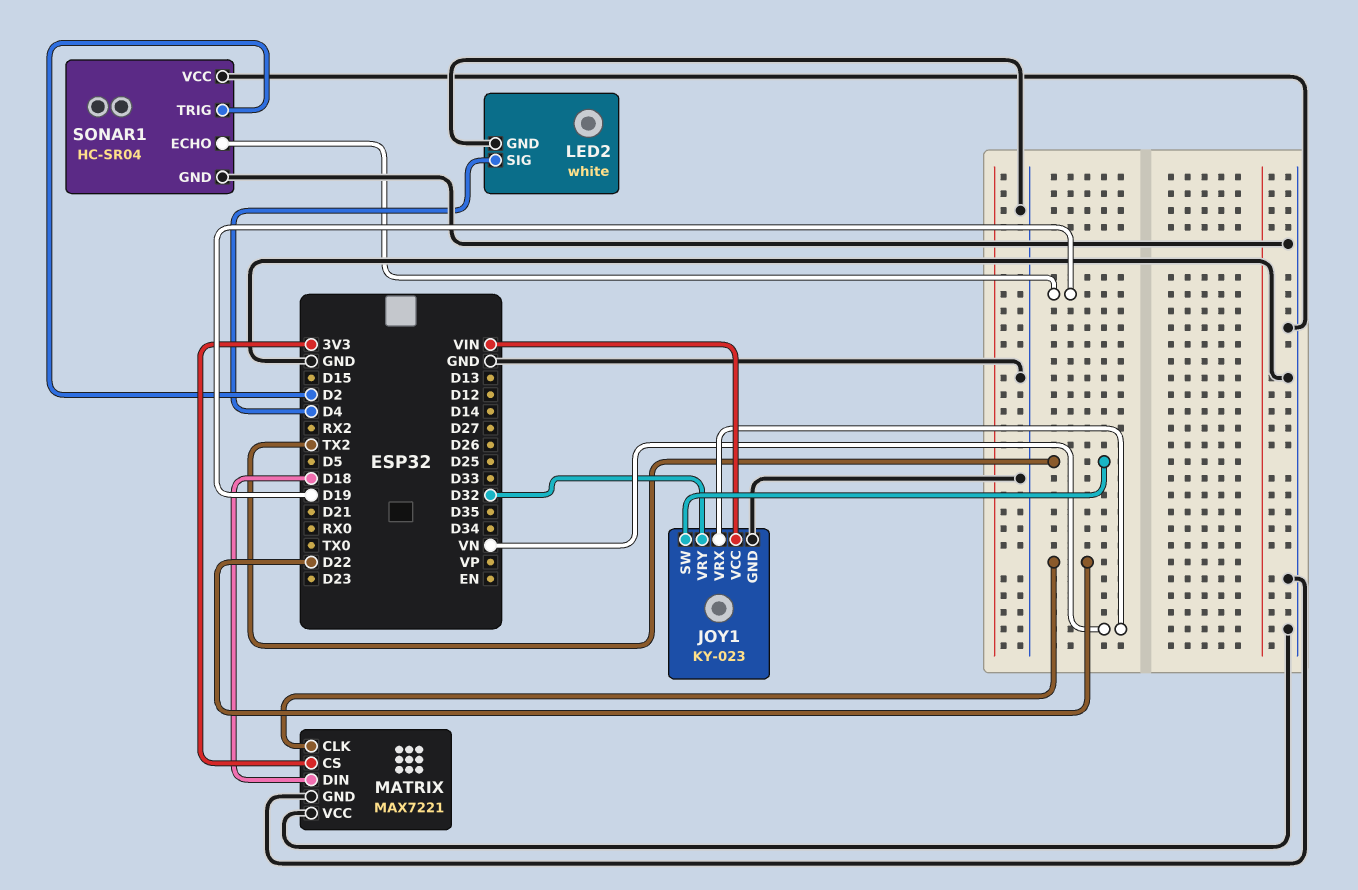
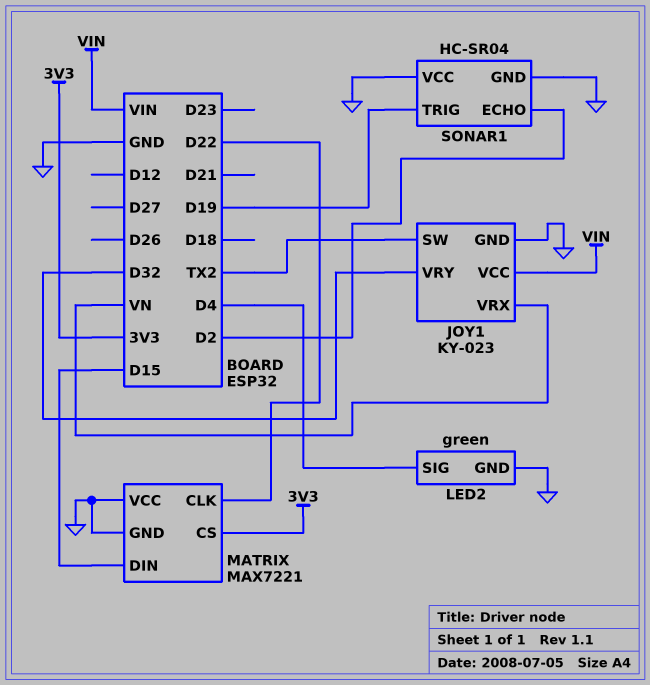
LED2: white -> green
MATRIX pin DIN: D18 -> D15
SONAR1 pin ECHO: D19 -> D2
SONAR1 pin TRIG: D2 -> D19

